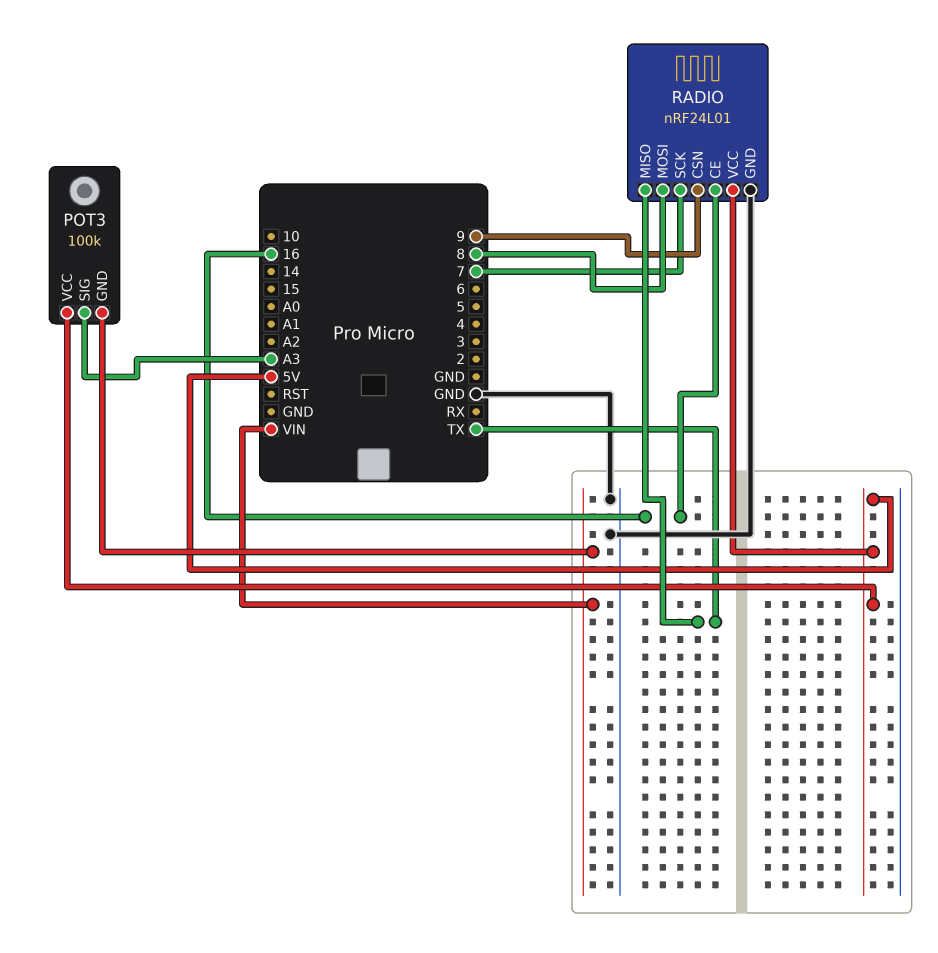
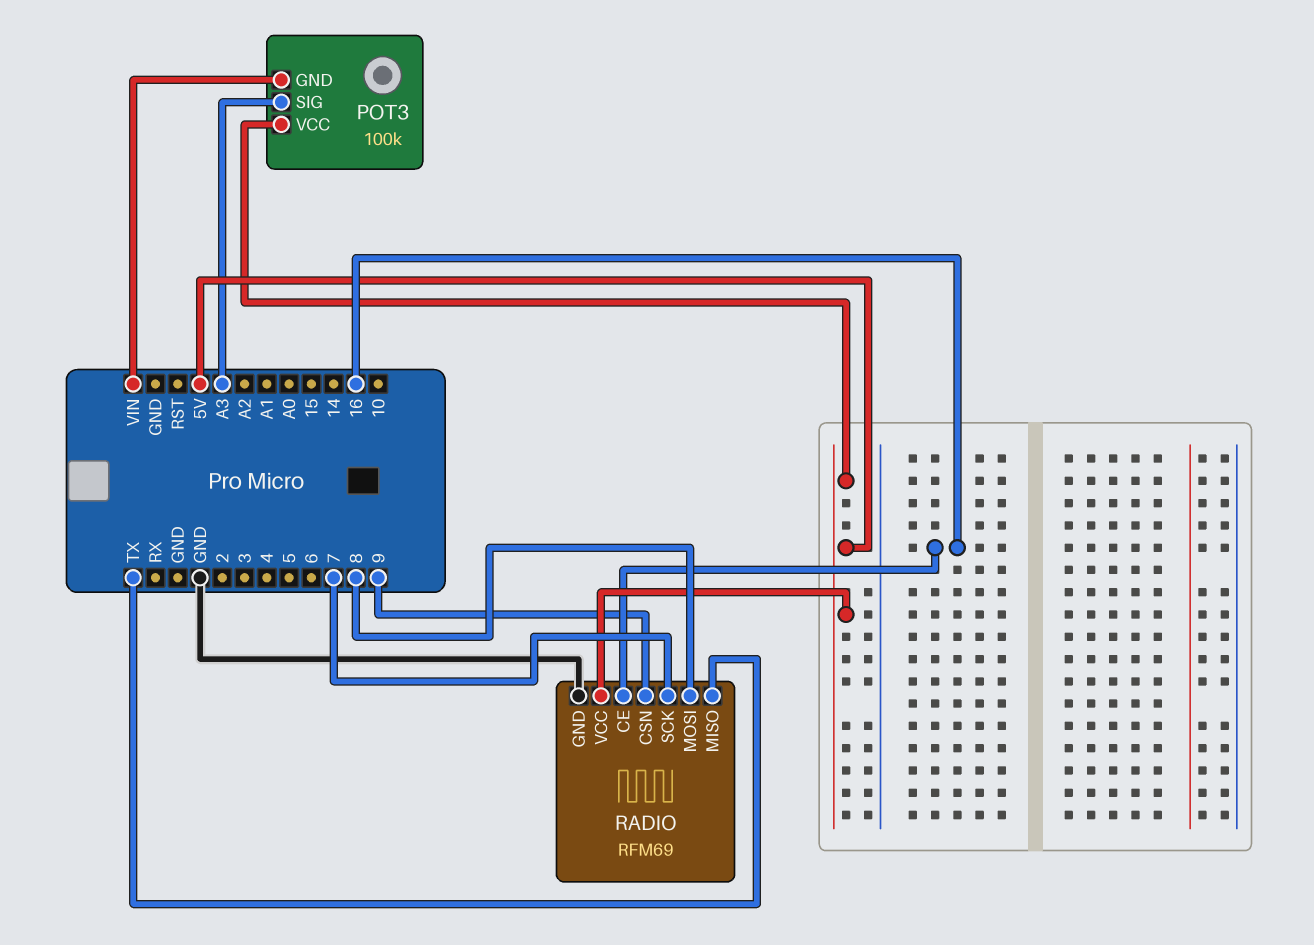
RADIO: nRF24L01 -> RFM69

